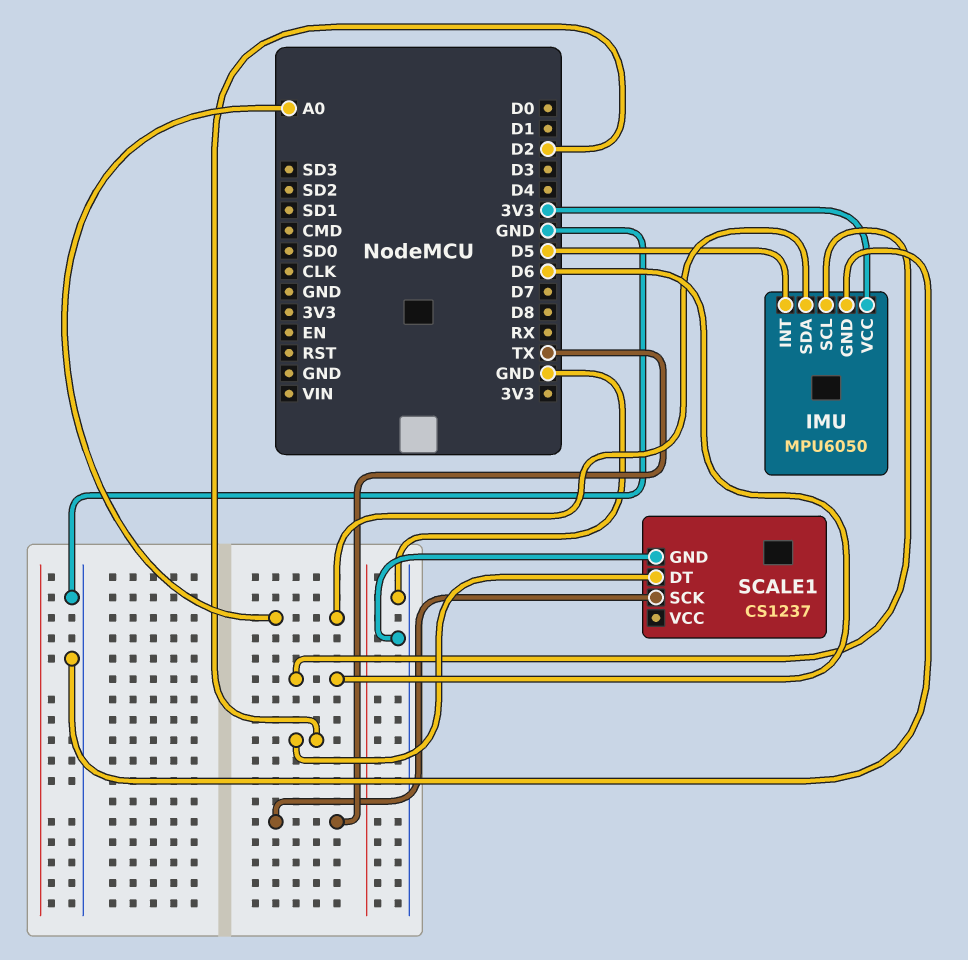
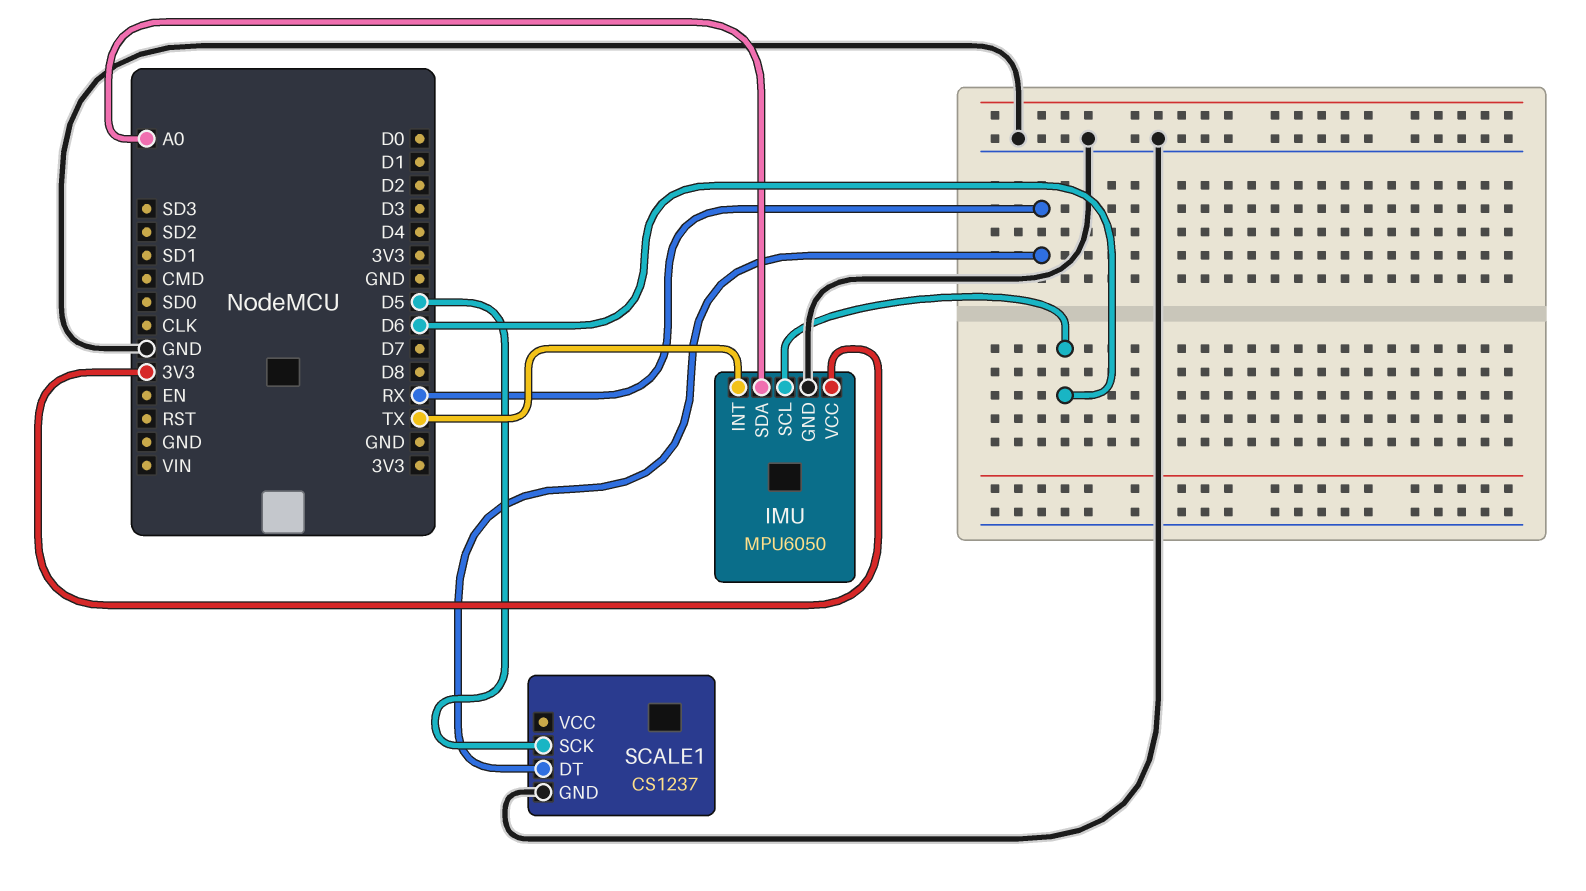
IMU pin INT: D5 -> TX
SCALE1 pin DT: D2 -> RX
SCALE1 pin SCK: TX -> D5

